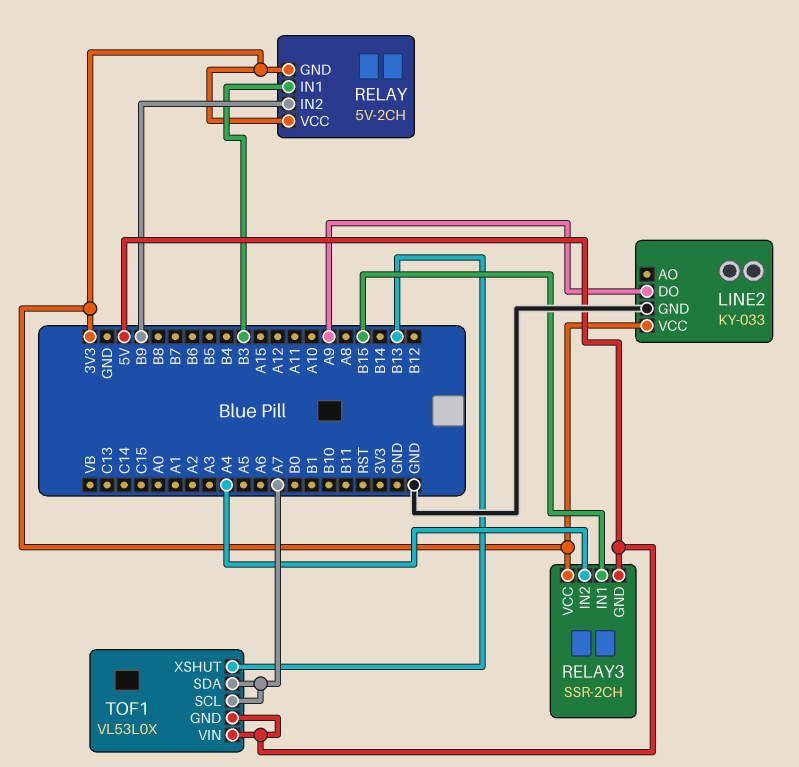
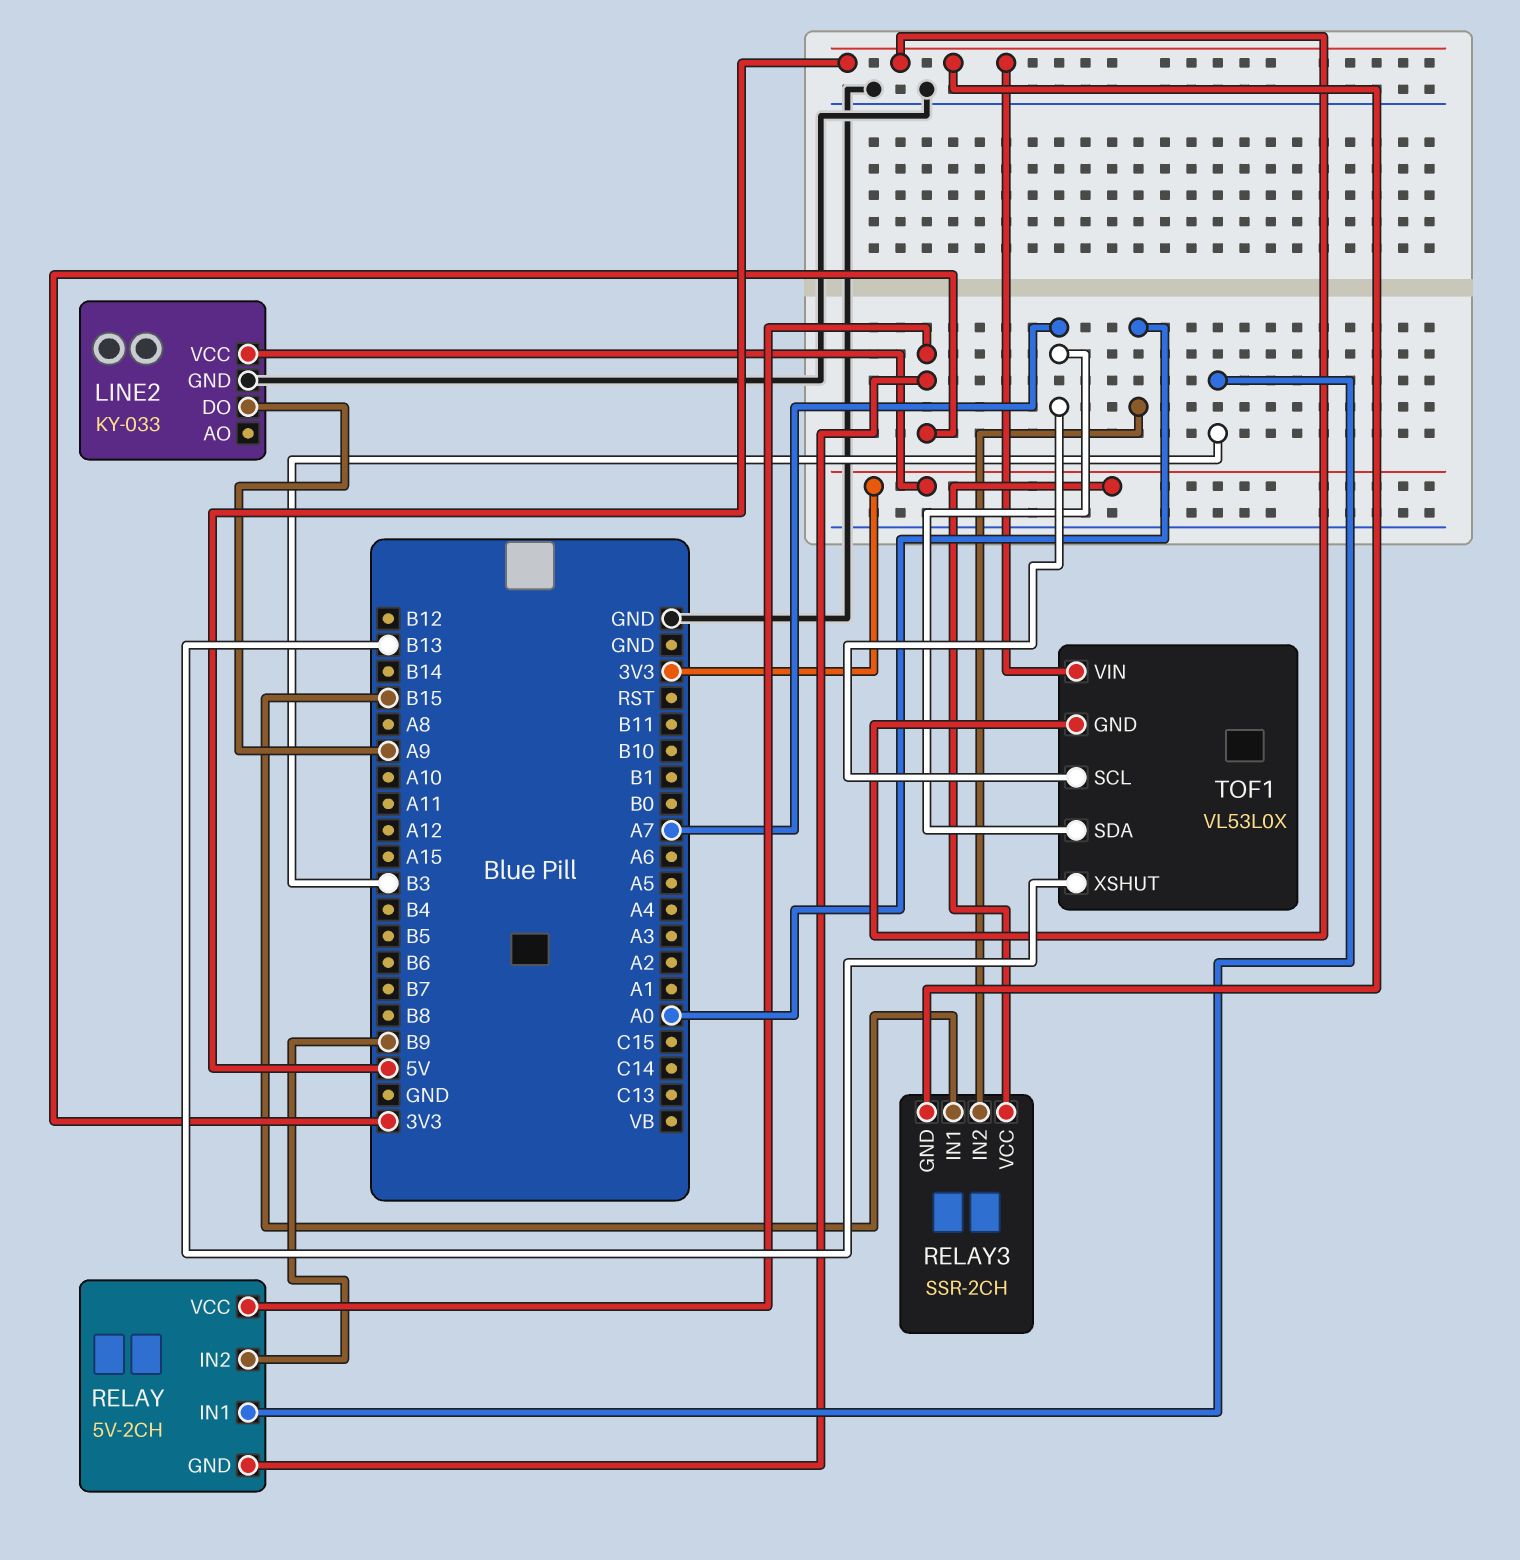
RELAY3 pin IN2: A4 -> A0

